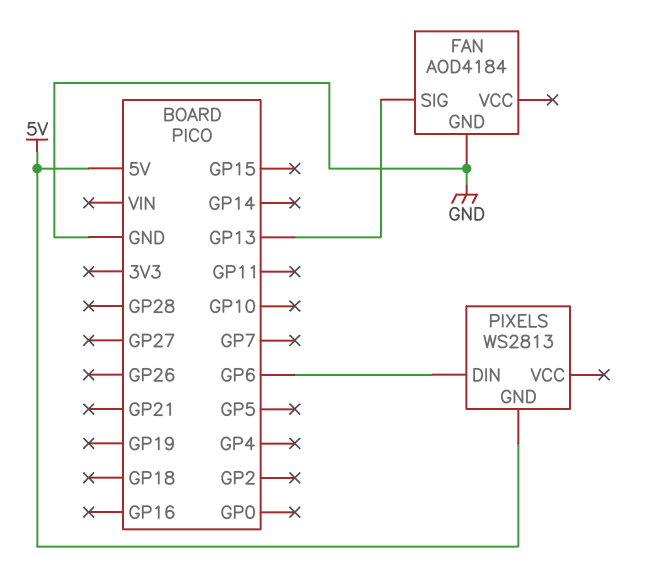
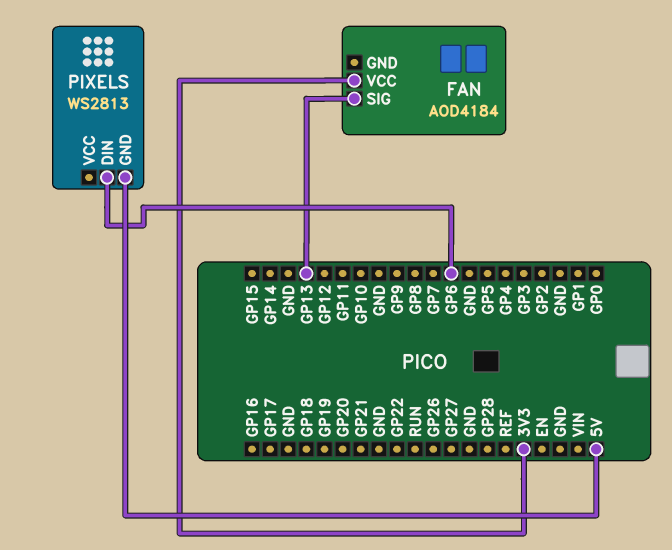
FAN pin GND: GND -> none
FAN pin VCC: none -> 3V3

